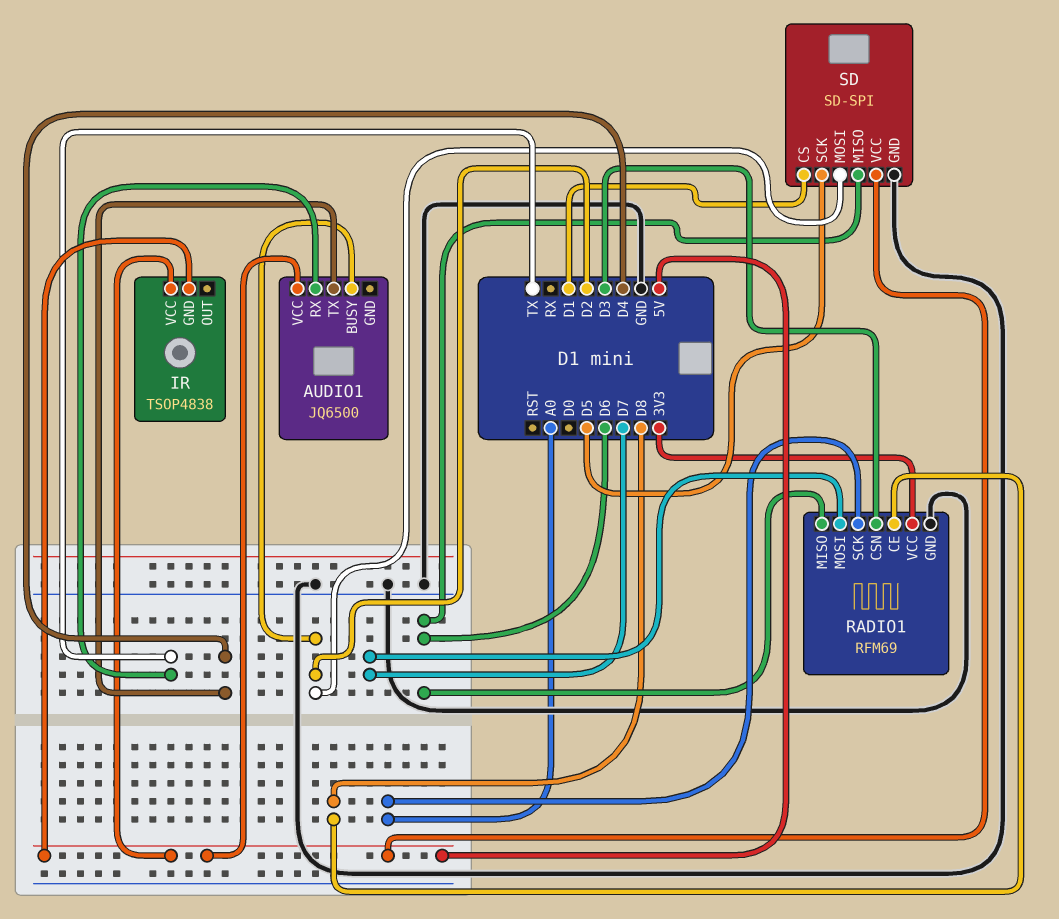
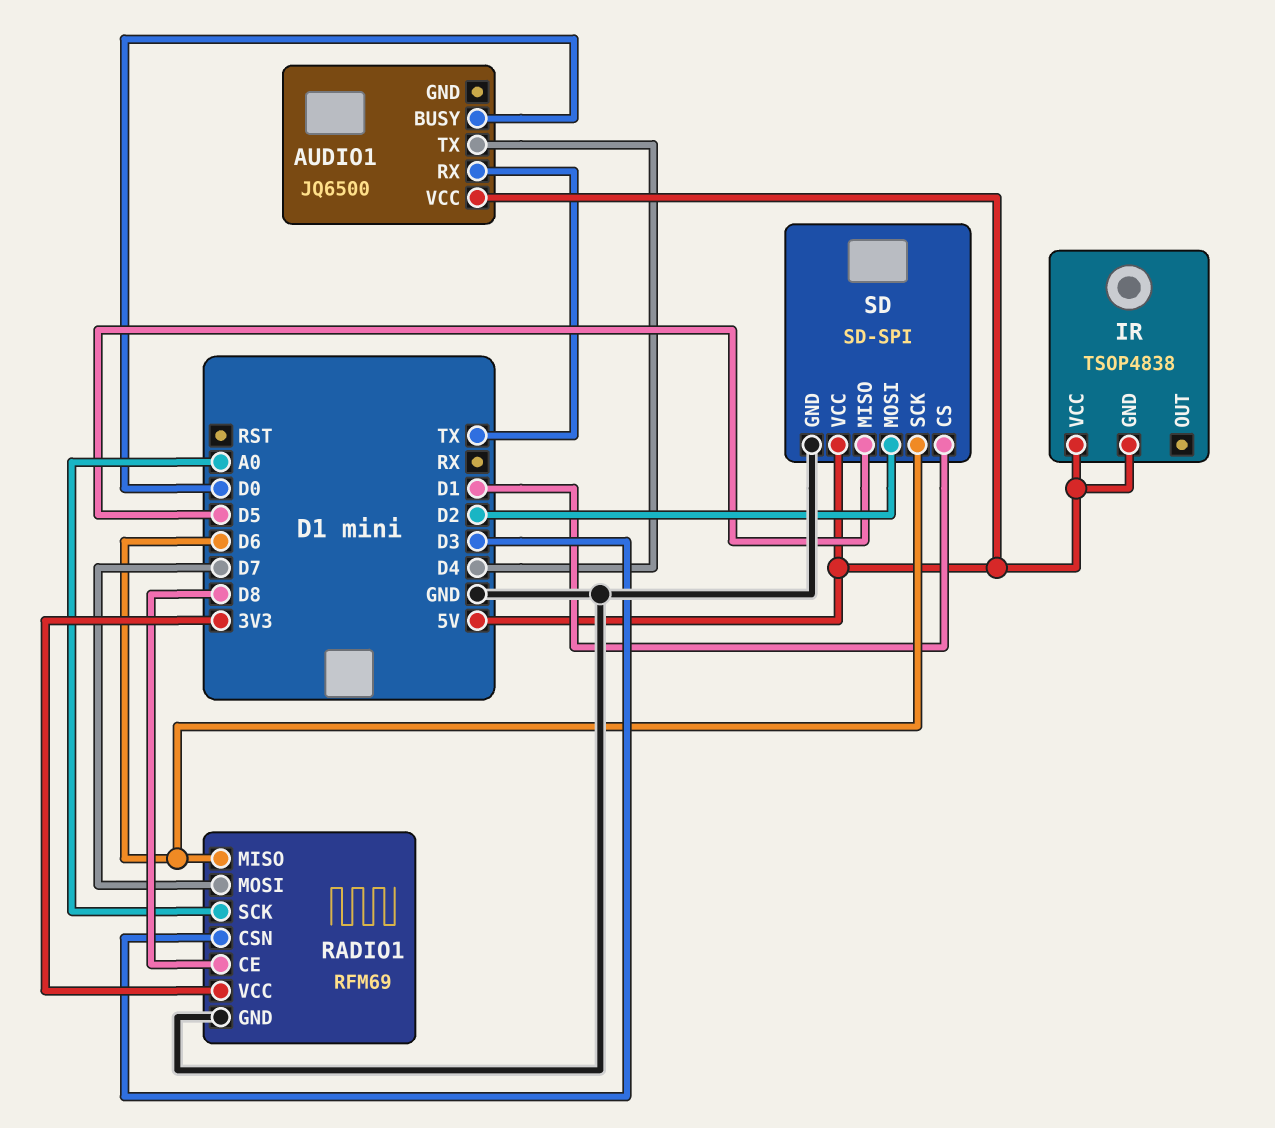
AUDIO1 pin BUSY: D2 -> D0
SD pin MISO: D6 -> D5
SD pin SCK: D5 -> D6

